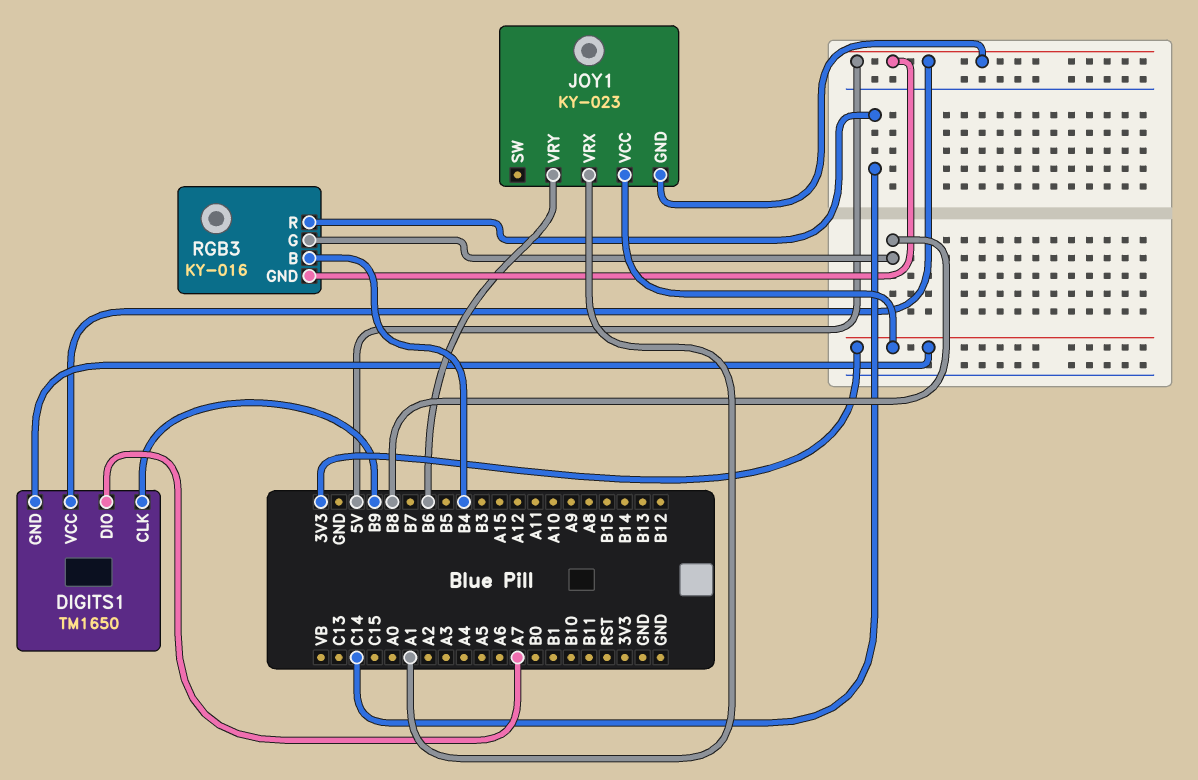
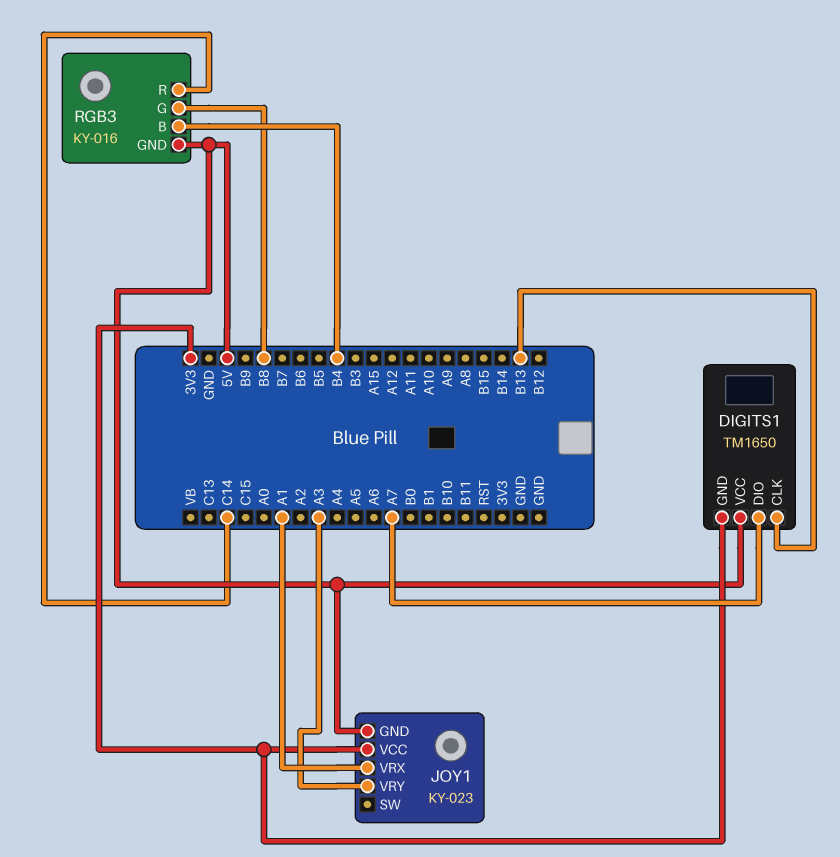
DIGITS1 pin CLK: B9 -> B13
JOY1 pin VRY: B6 -> A3

